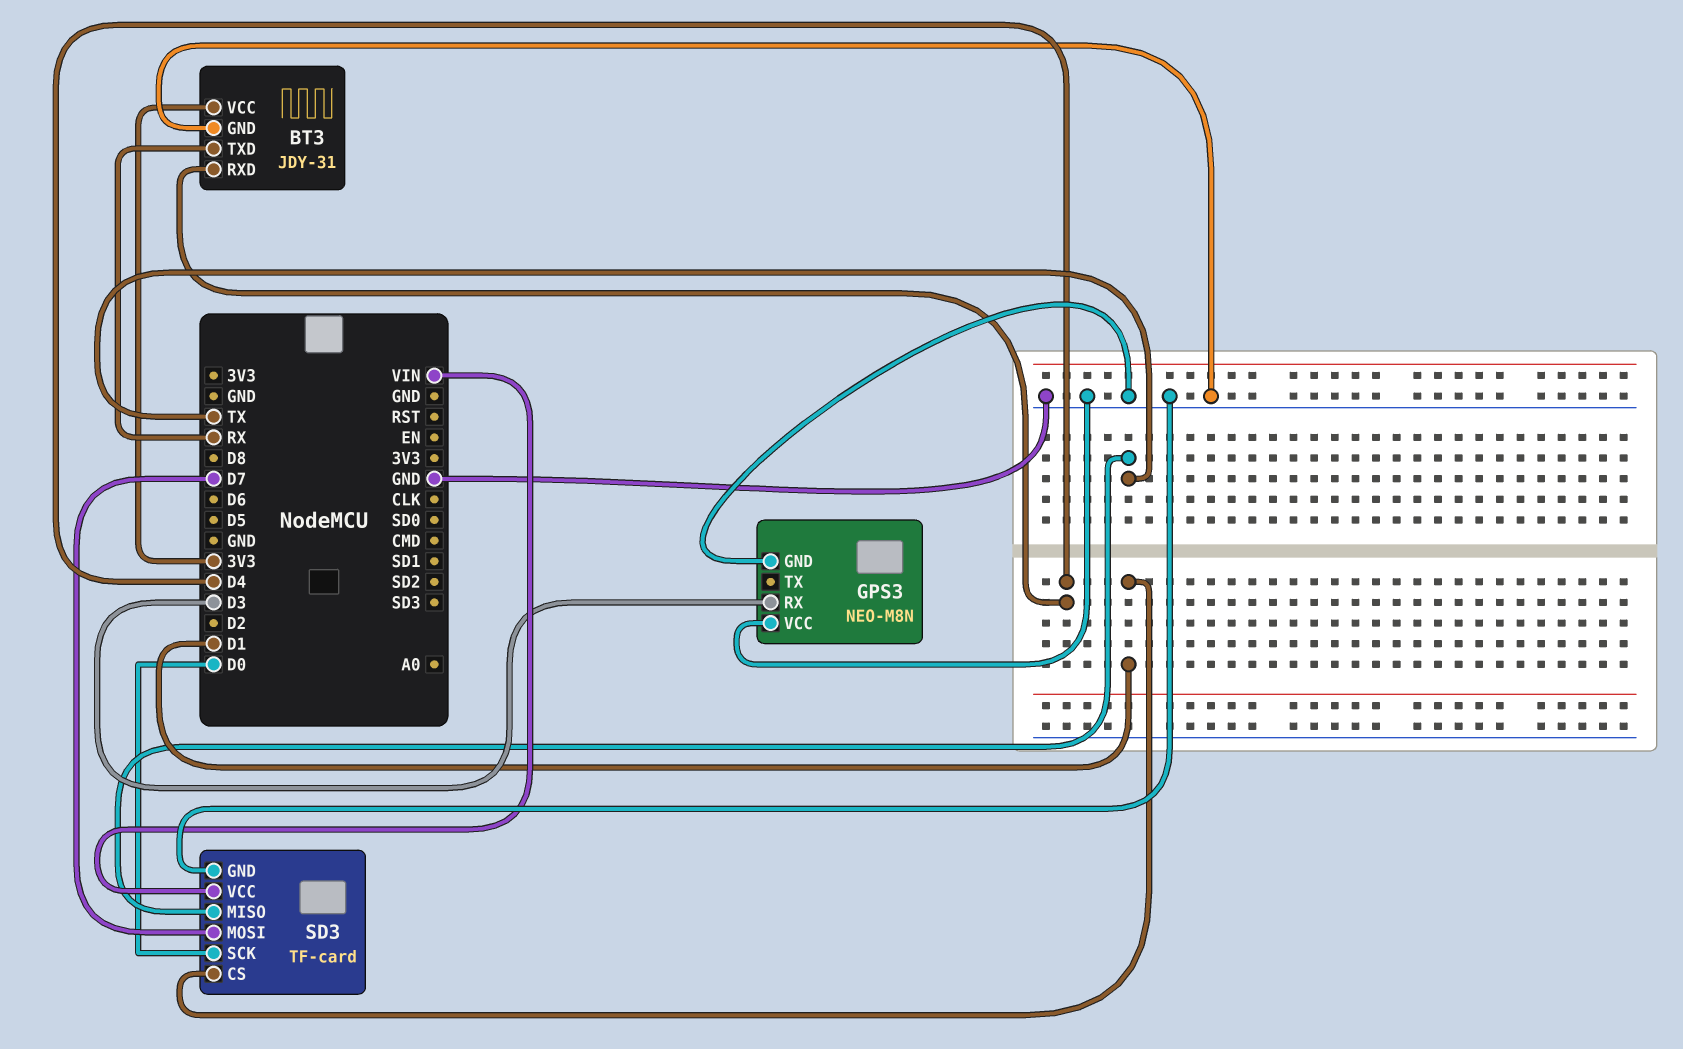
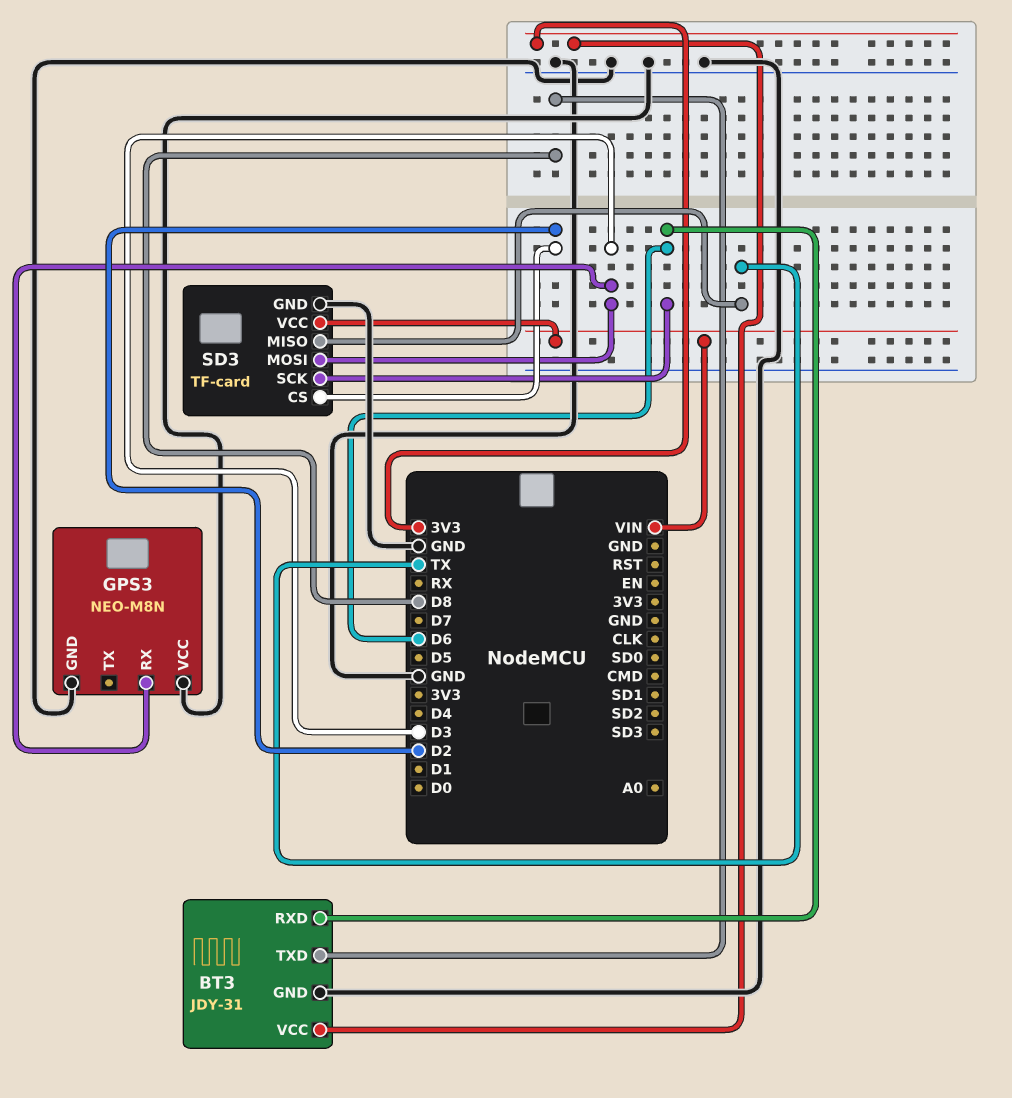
BT3 pin RXD: D4 -> D6
BT3 pin TXD: RX -> D8
SD3 pin CS: D1 -> D2
SD3 pin MOSI: D7 -> D3
SD3 pin SCK: D0 -> D6

